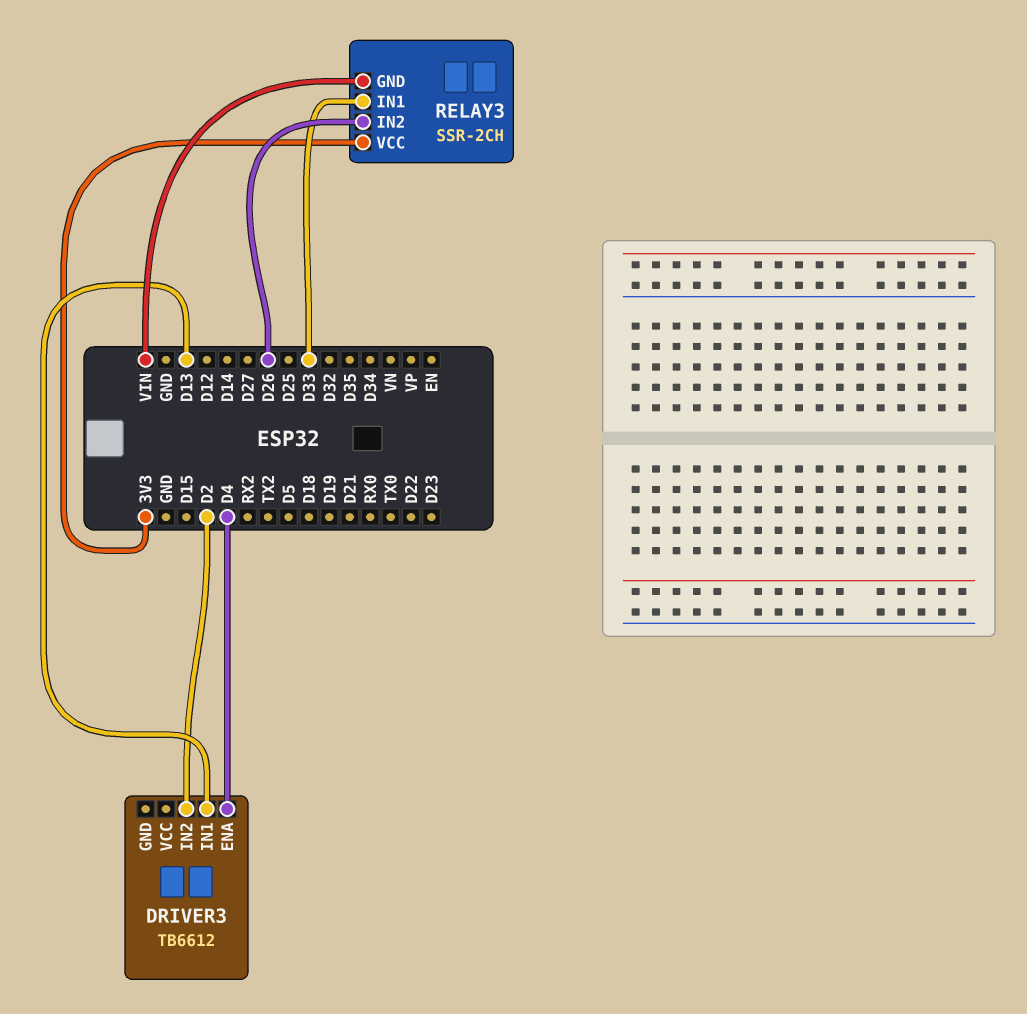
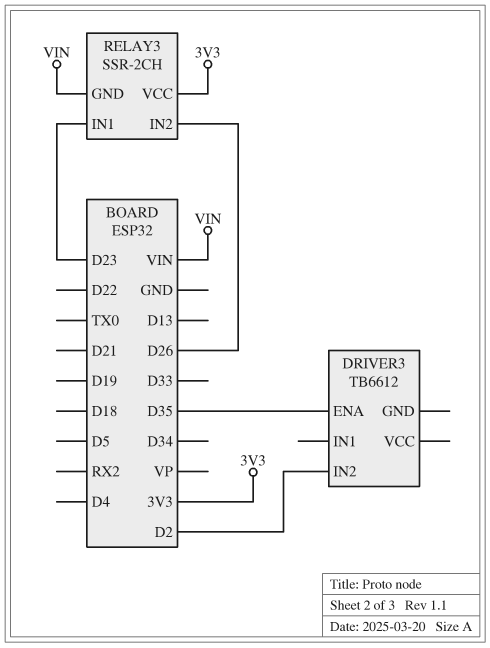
DRIVER3 pin ENA: D4 -> D35
DRIVER3 pin IN1: D13 -> none
RELAY3 pin IN1: D33 -> D23

